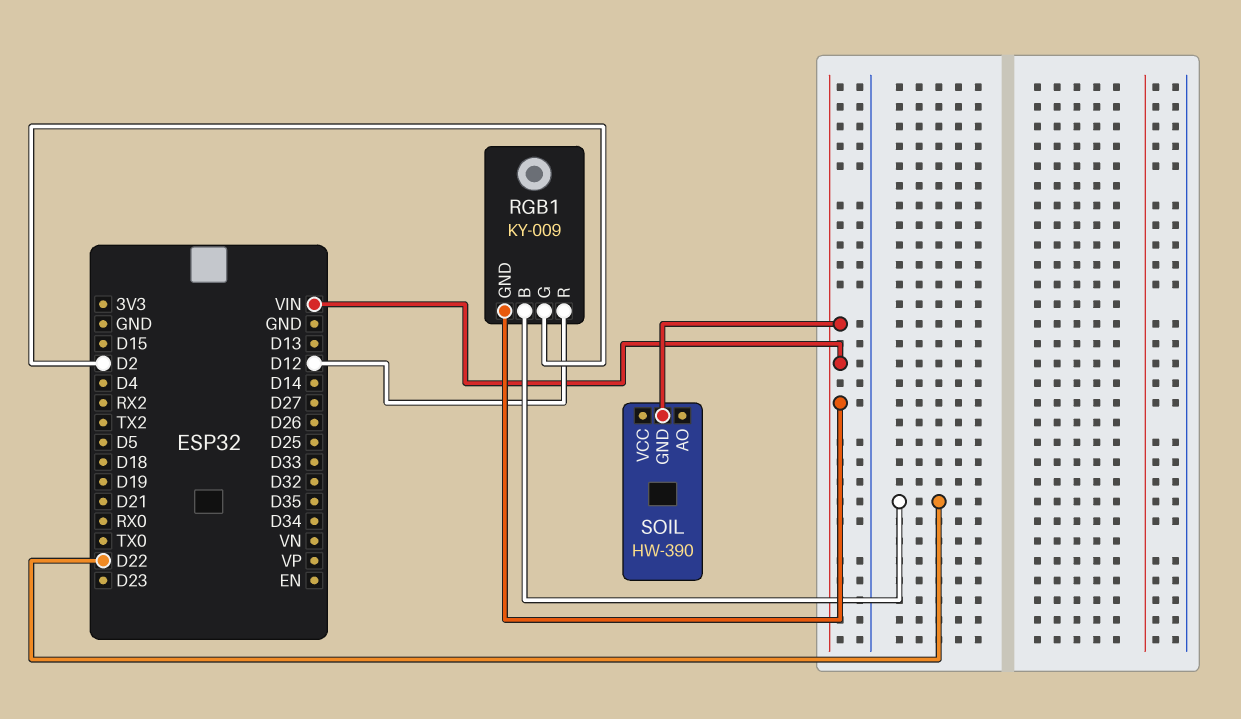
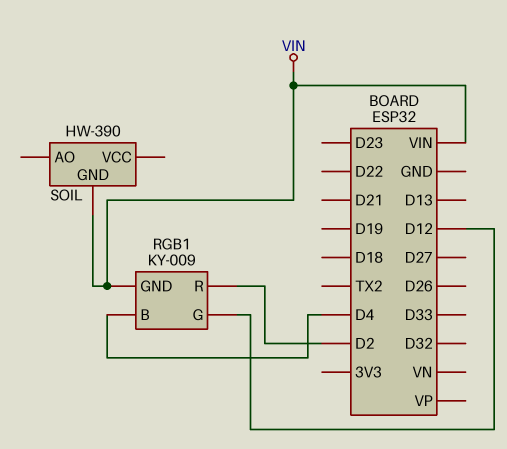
RGB1 pin B: D22 -> D4
RGB1 pin G: D2 -> D12
RGB1 pin R: D12 -> D2

